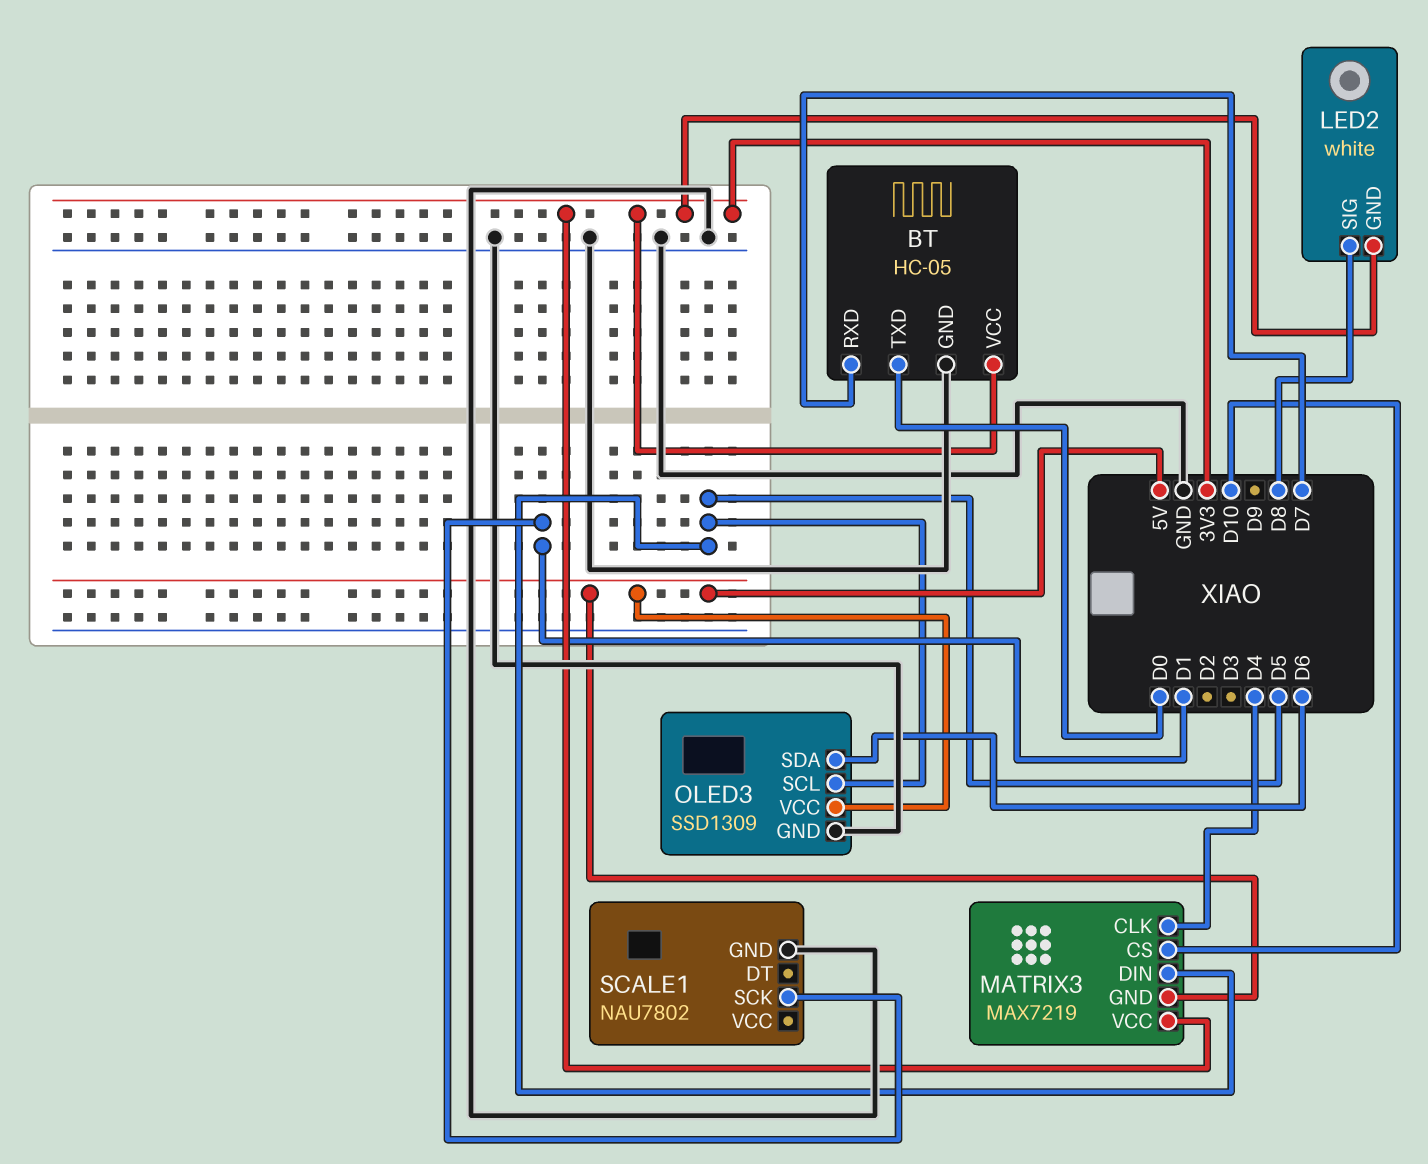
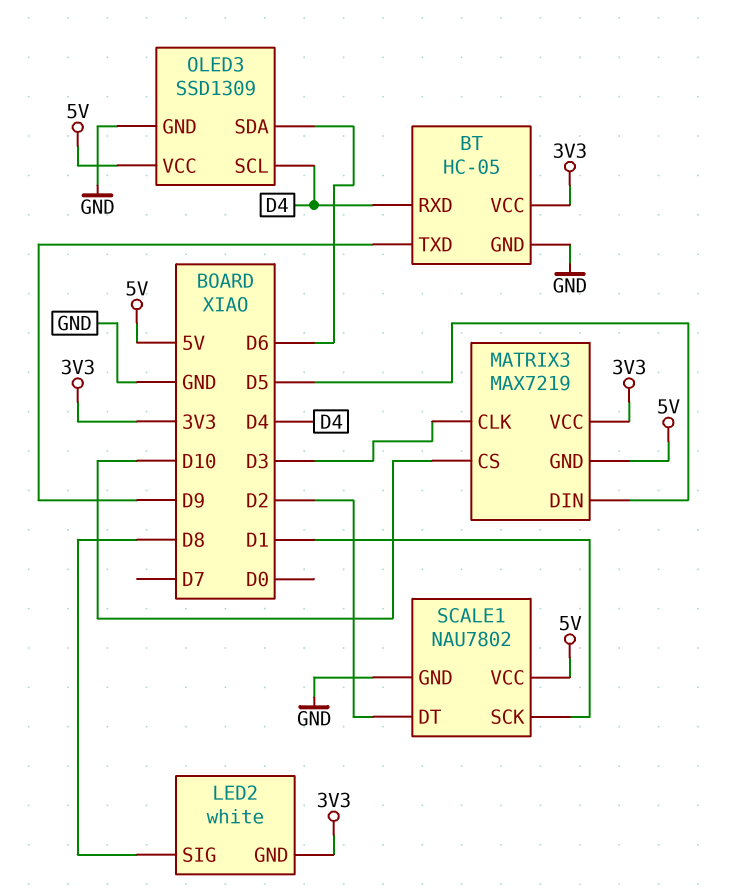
BT pin RXD: D7 -> D4
BT pin TXD: D0 -> D9
MATRIX3 pin CLK: D4 -> D3
OLED3 pin SCL: D5 -> D4
SCALE1 pin DT: none -> D2
SCALE1 pin VCC: none -> 5V

